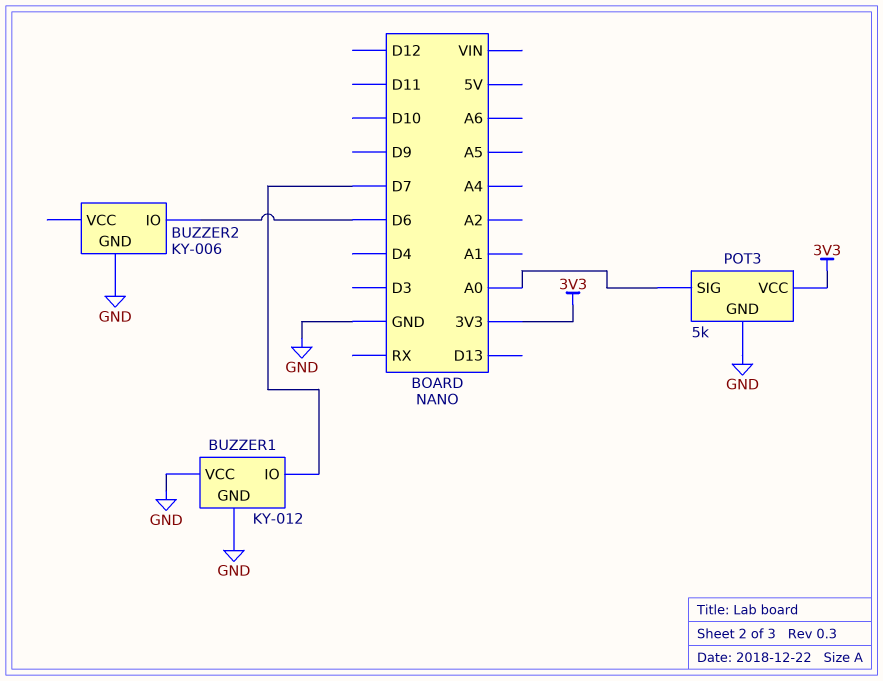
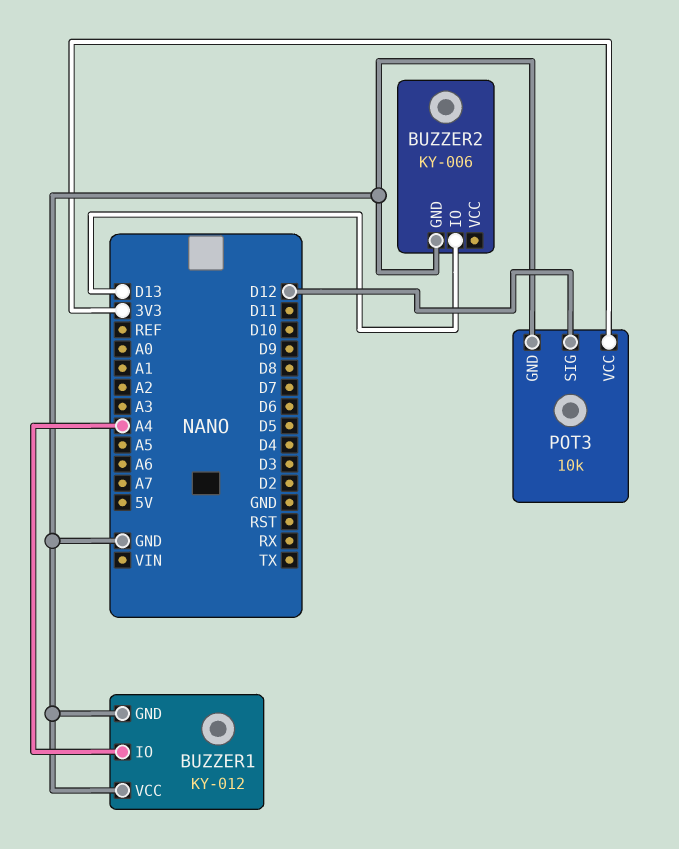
BUZZER1 pin IO: D7 -> A4
BUZZER2 pin IO: D6 -> D13
POT3: 5k -> 10k
POT3 pin SIG: A0 -> D12

